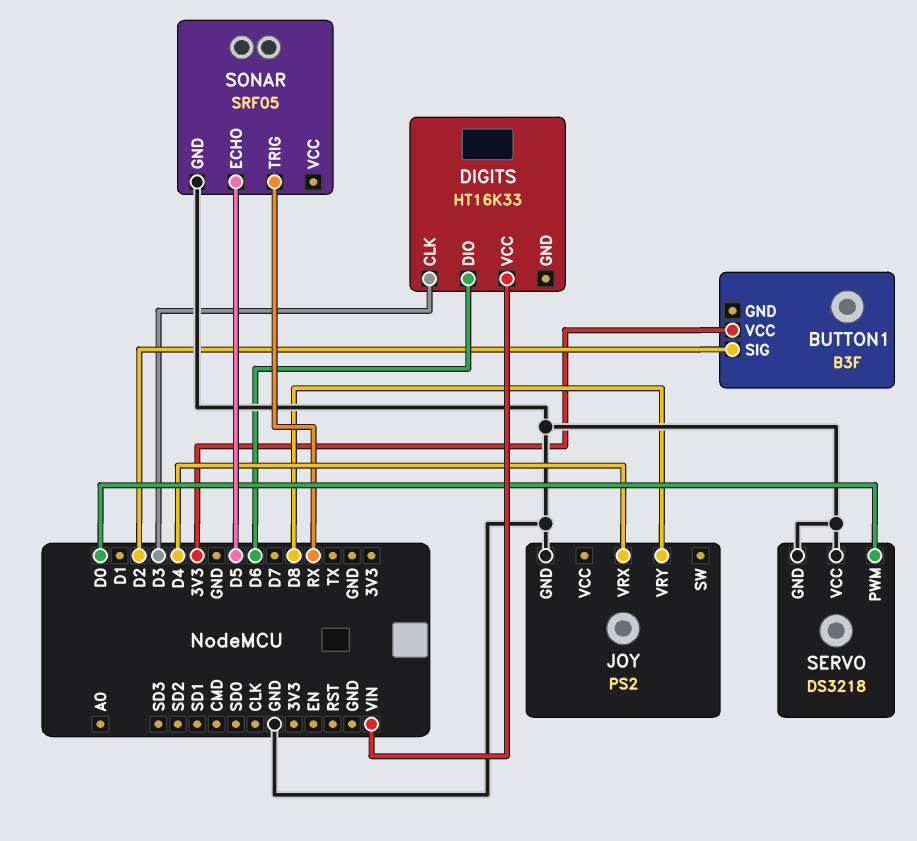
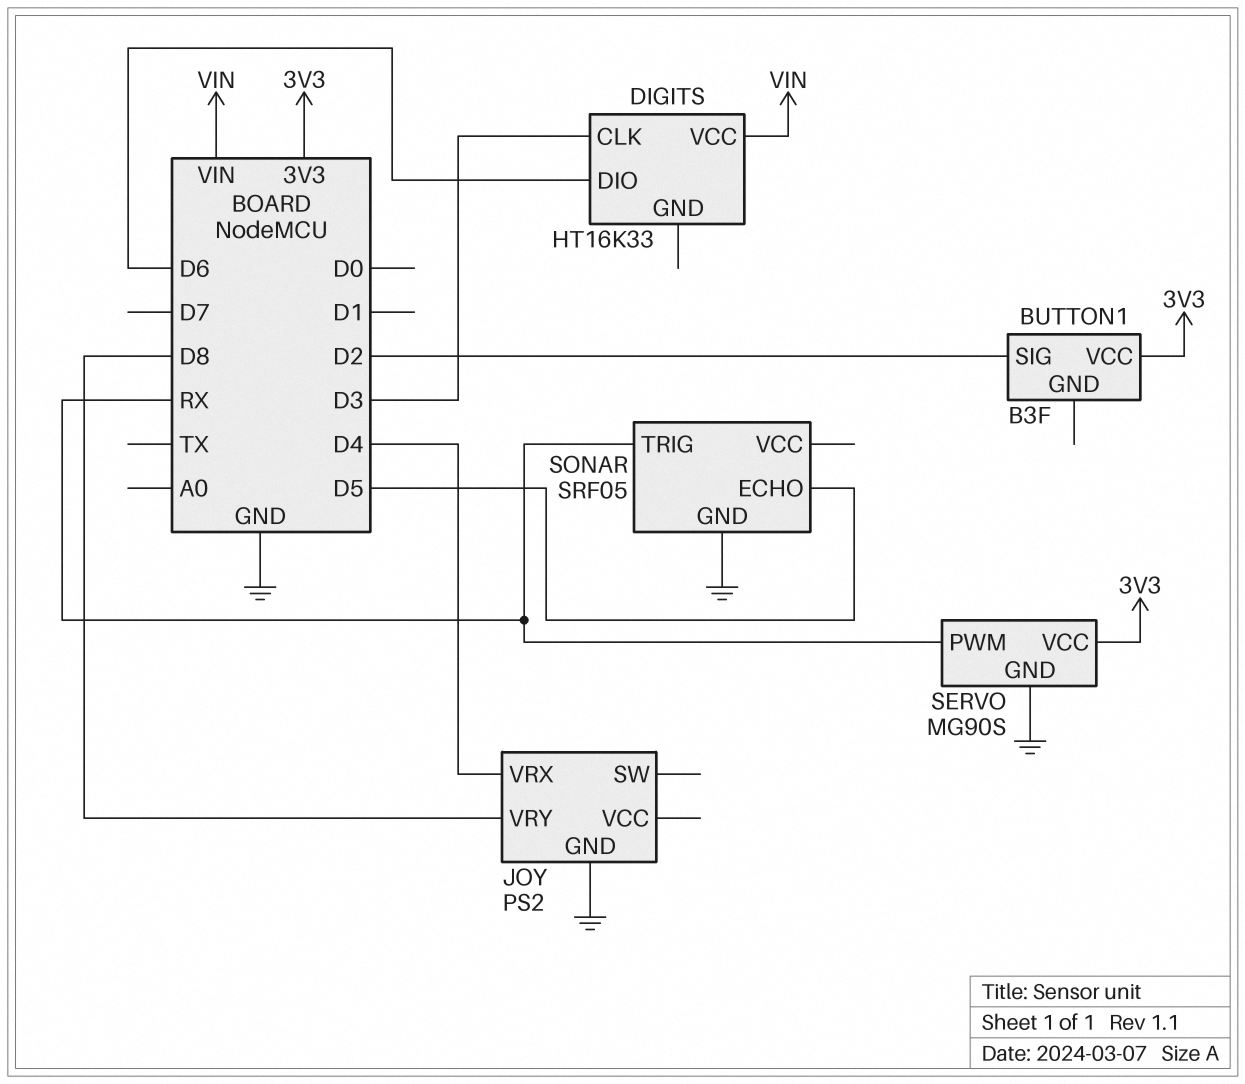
SERVO: DS3218 -> MG90S
SERVO pin PWM: D0 -> RX
SERVO pin VCC: GND -> 3V3

